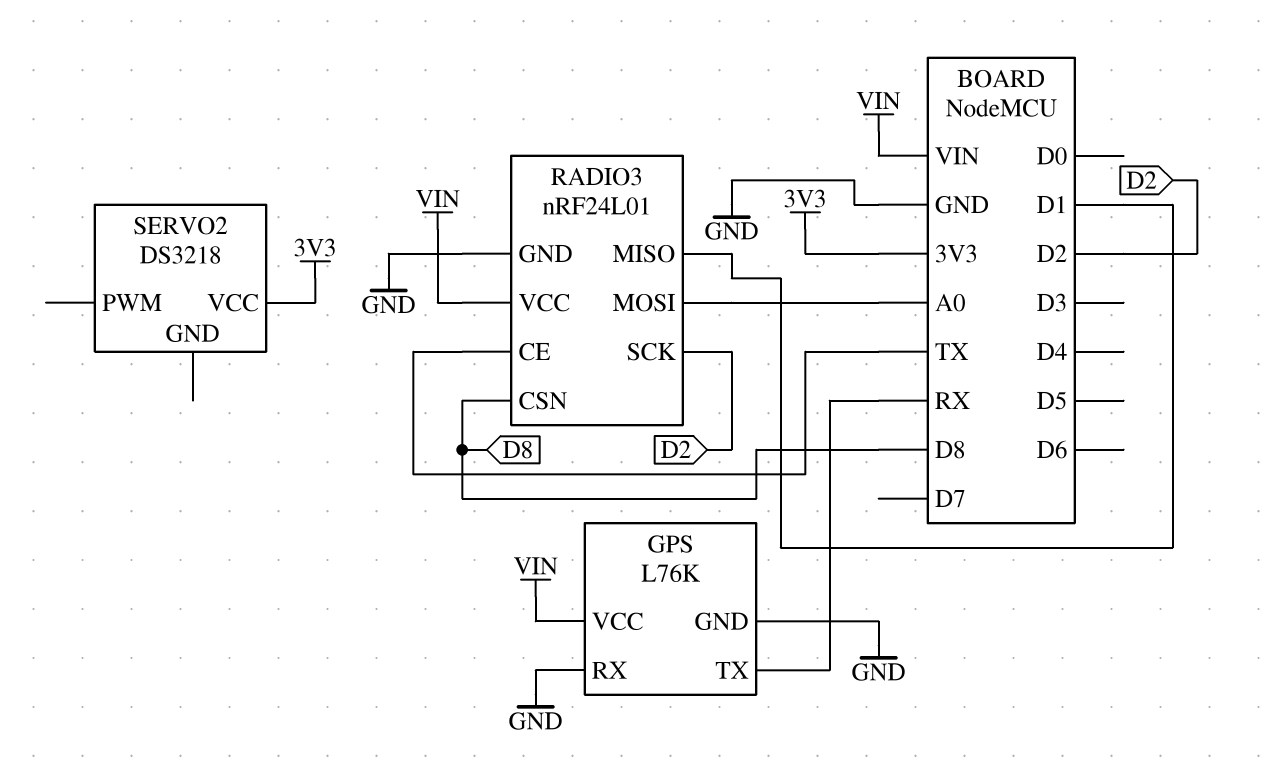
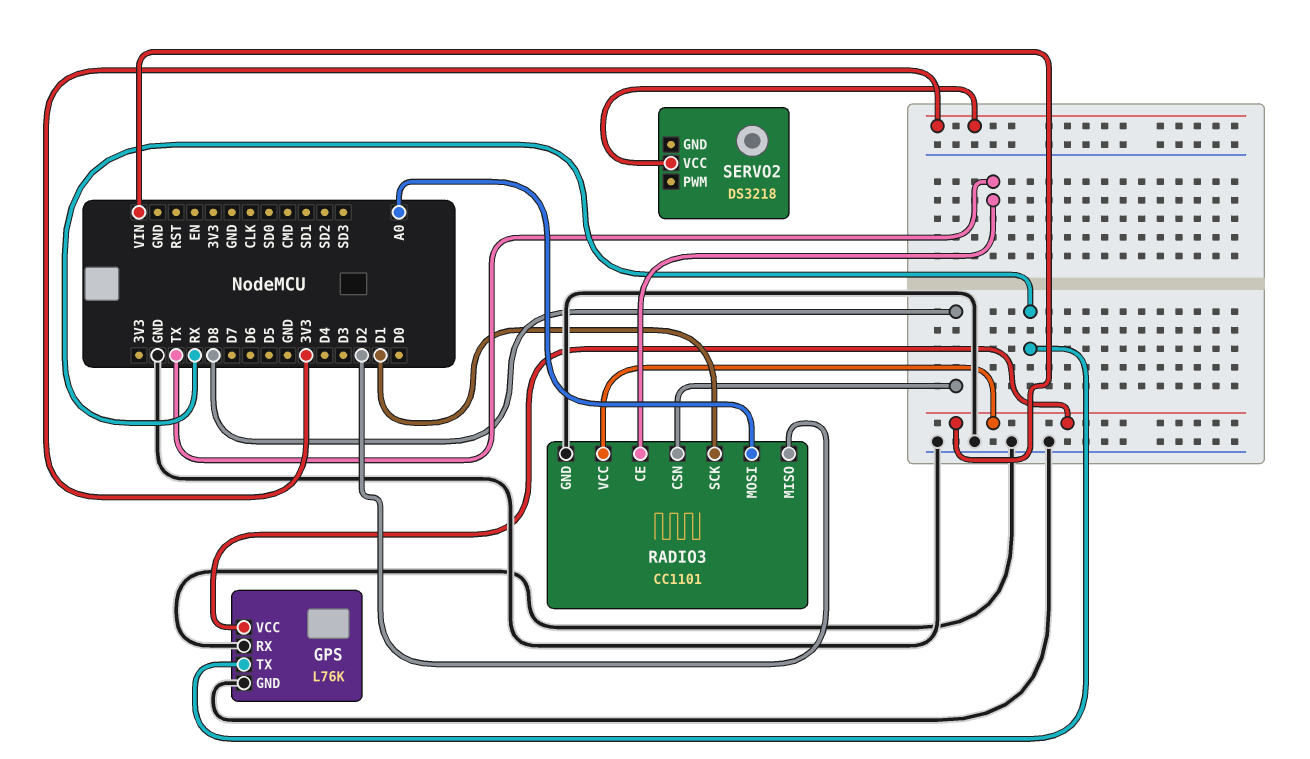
RADIO3: nRF24L01 -> CC1101
RADIO3 pin MISO: D1 -> D2
RADIO3 pin SCK: D2 -> D1

